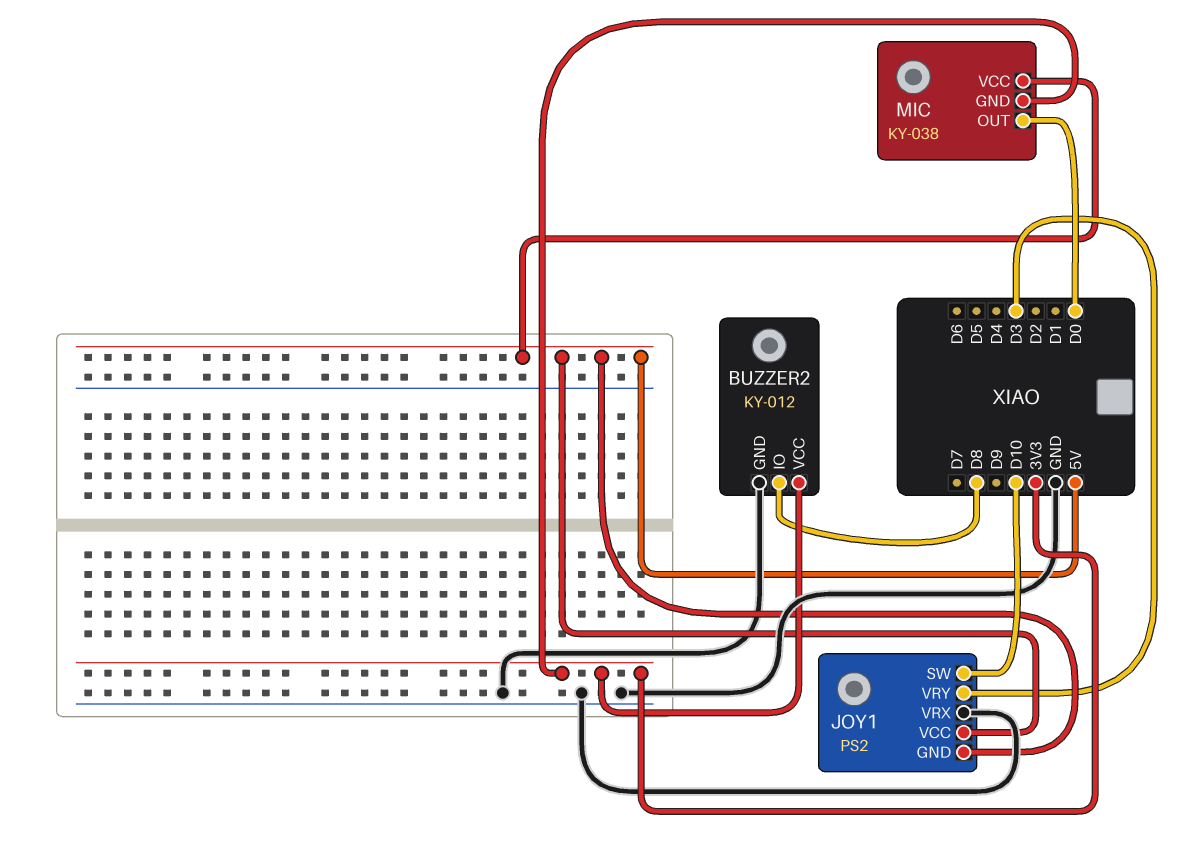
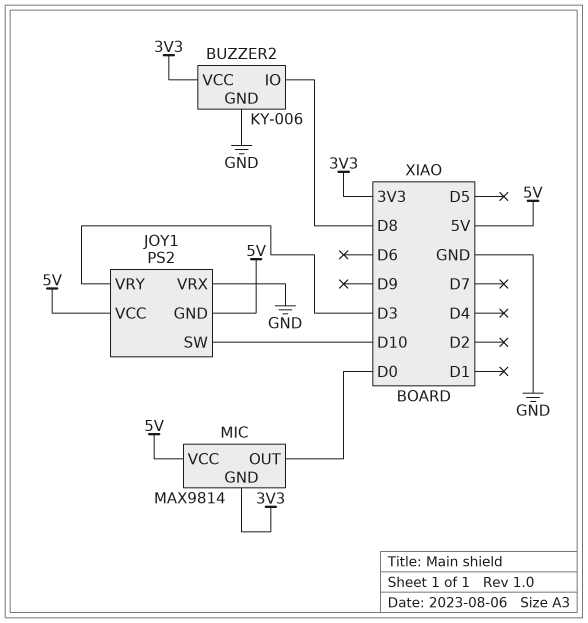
BUZZER2: KY-012 -> KY-006
MIC: KY-038 -> MAX9814

